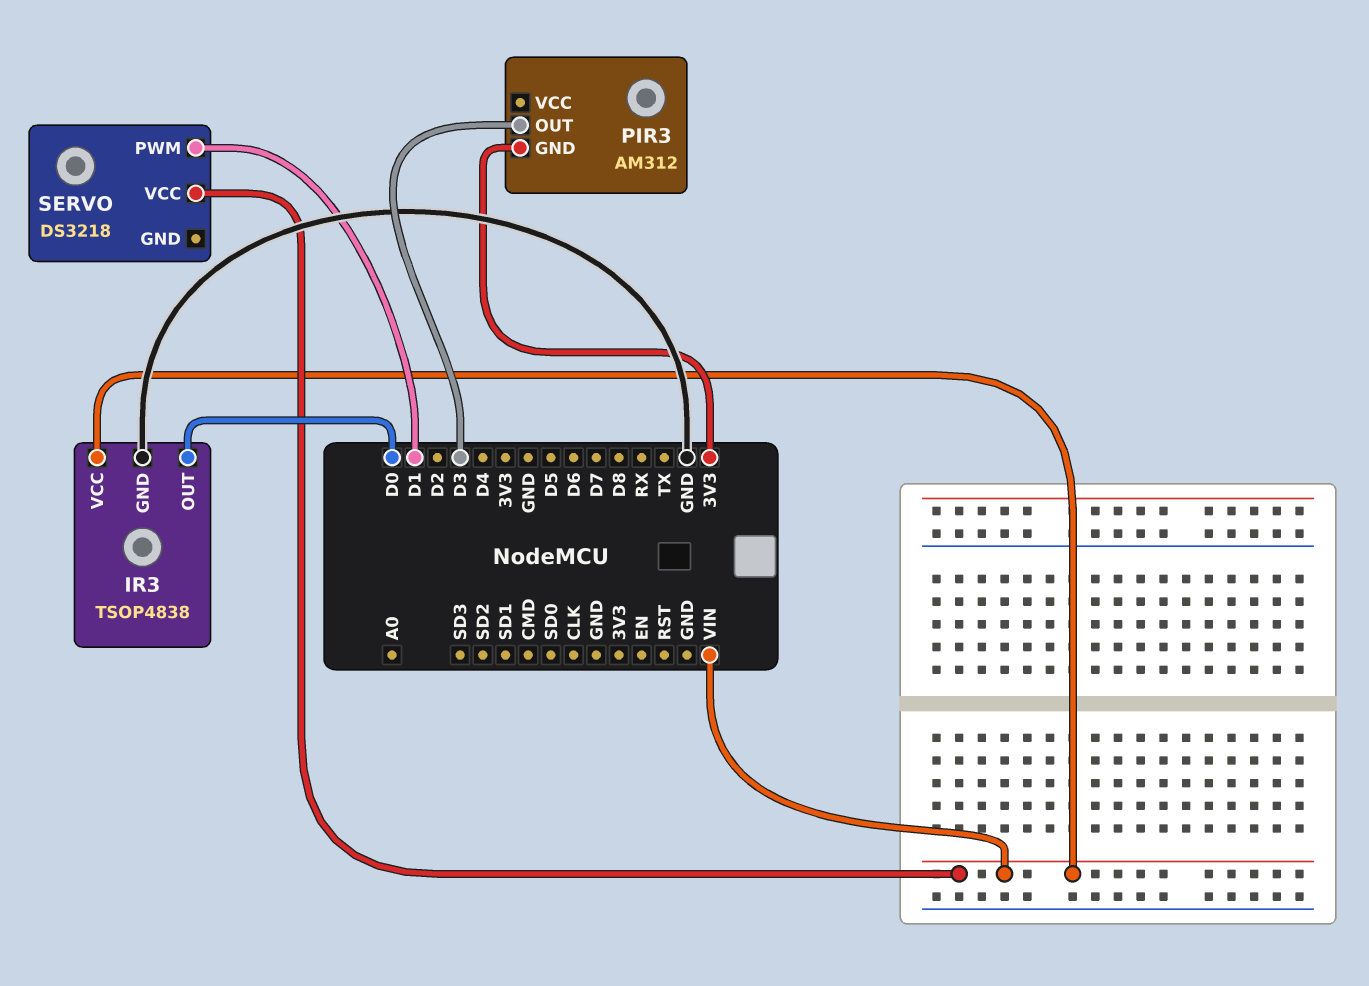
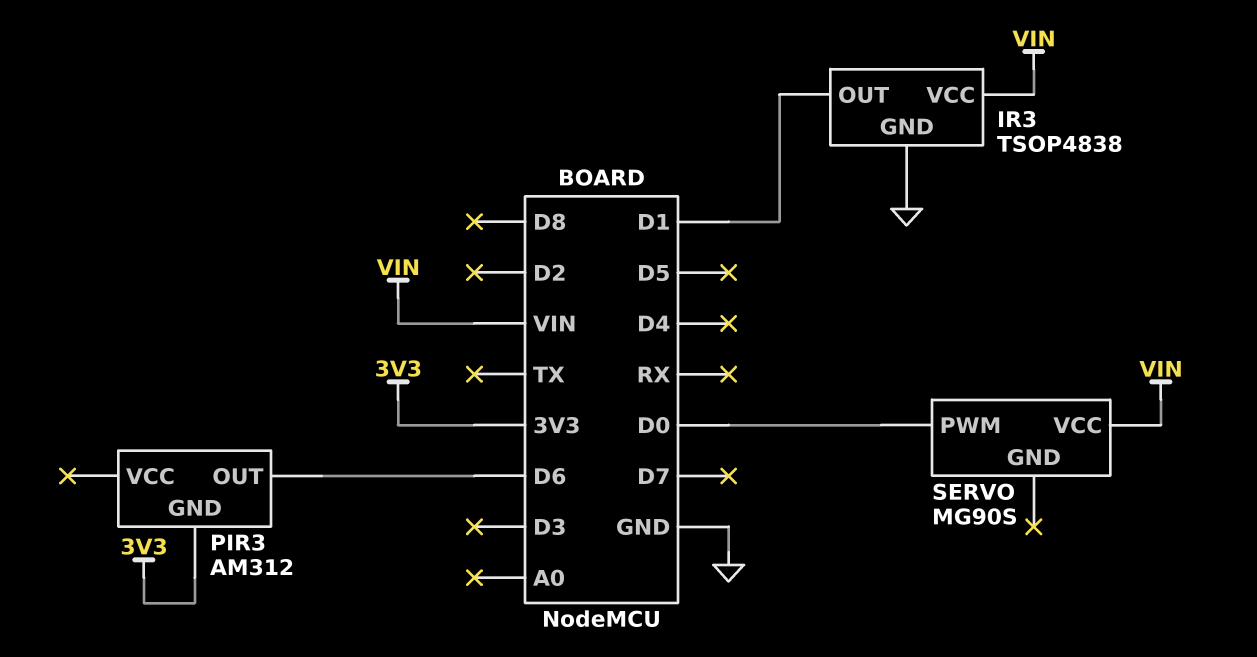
IR3 pin OUT: D0 -> D1
PIR3 pin OUT: D3 -> D6
SERVO: DS3218 -> MG90S
SERVO pin PWM: D1 -> D0

